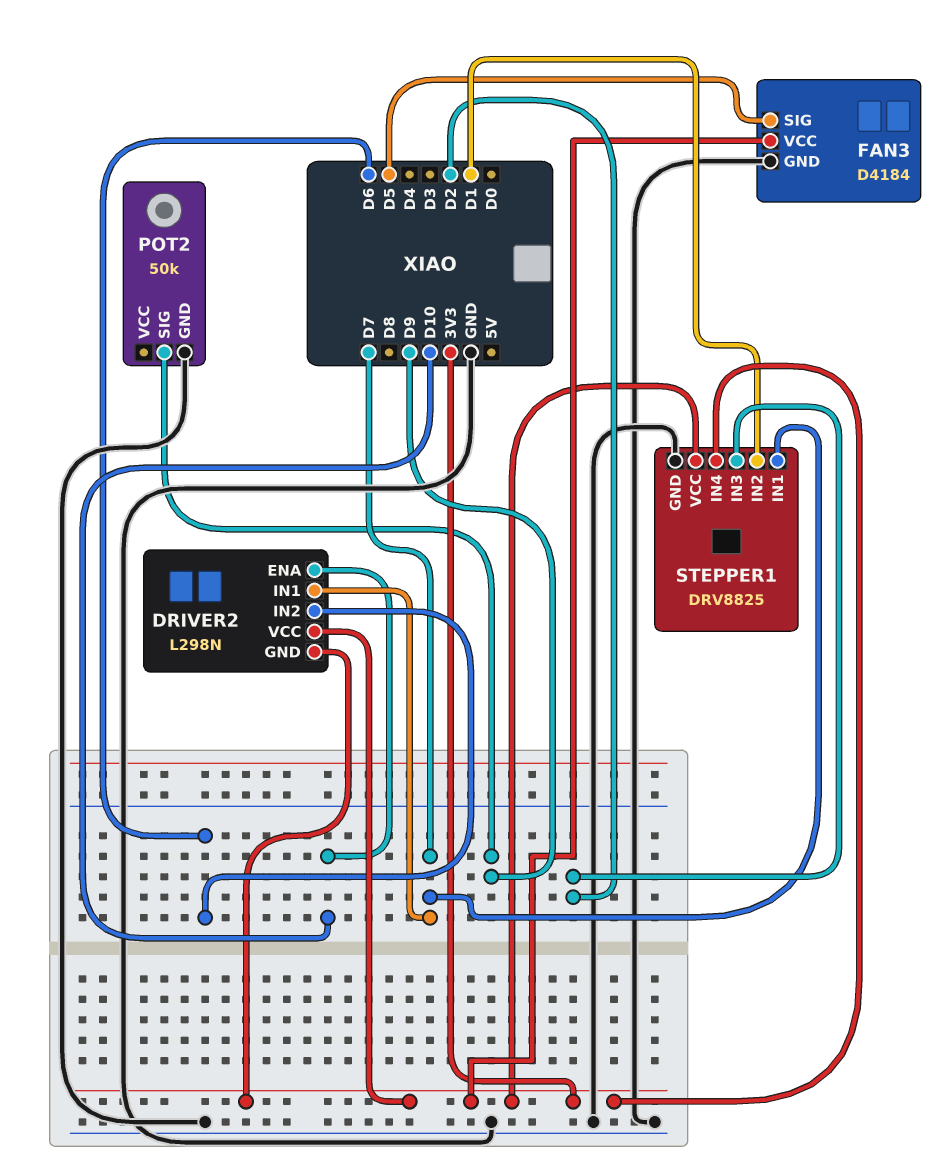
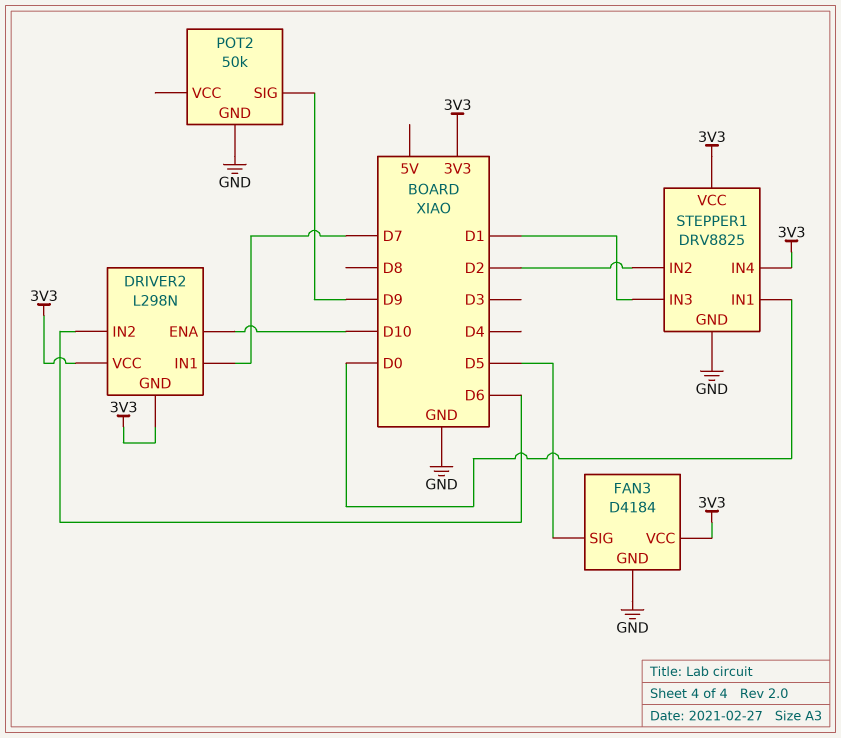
STEPPER1 pin IN1: D7 -> D0
STEPPER1 pin IN2: D1 -> D2
STEPPER1 pin IN3: D2 -> D1

